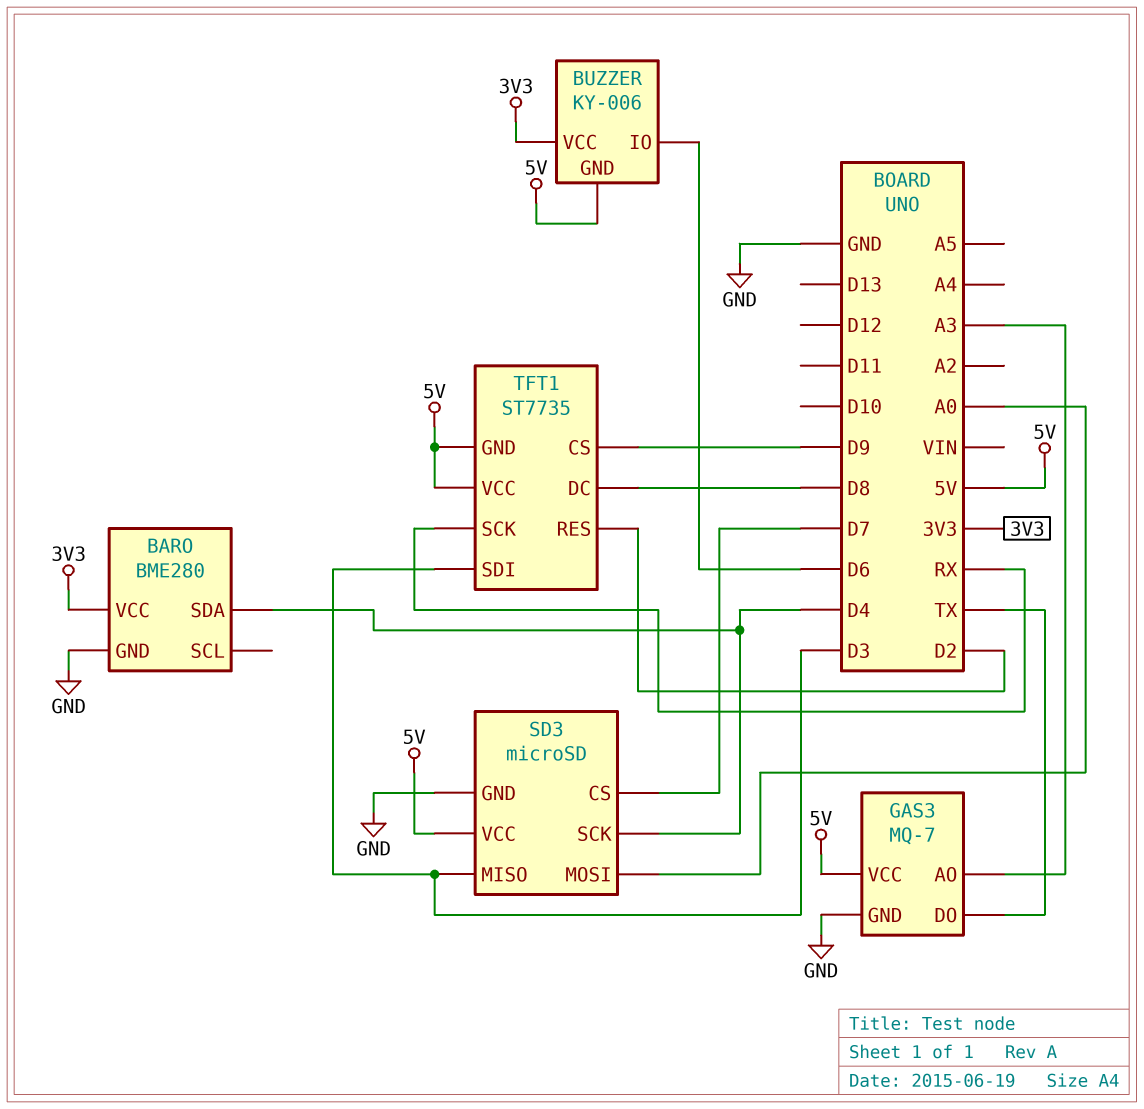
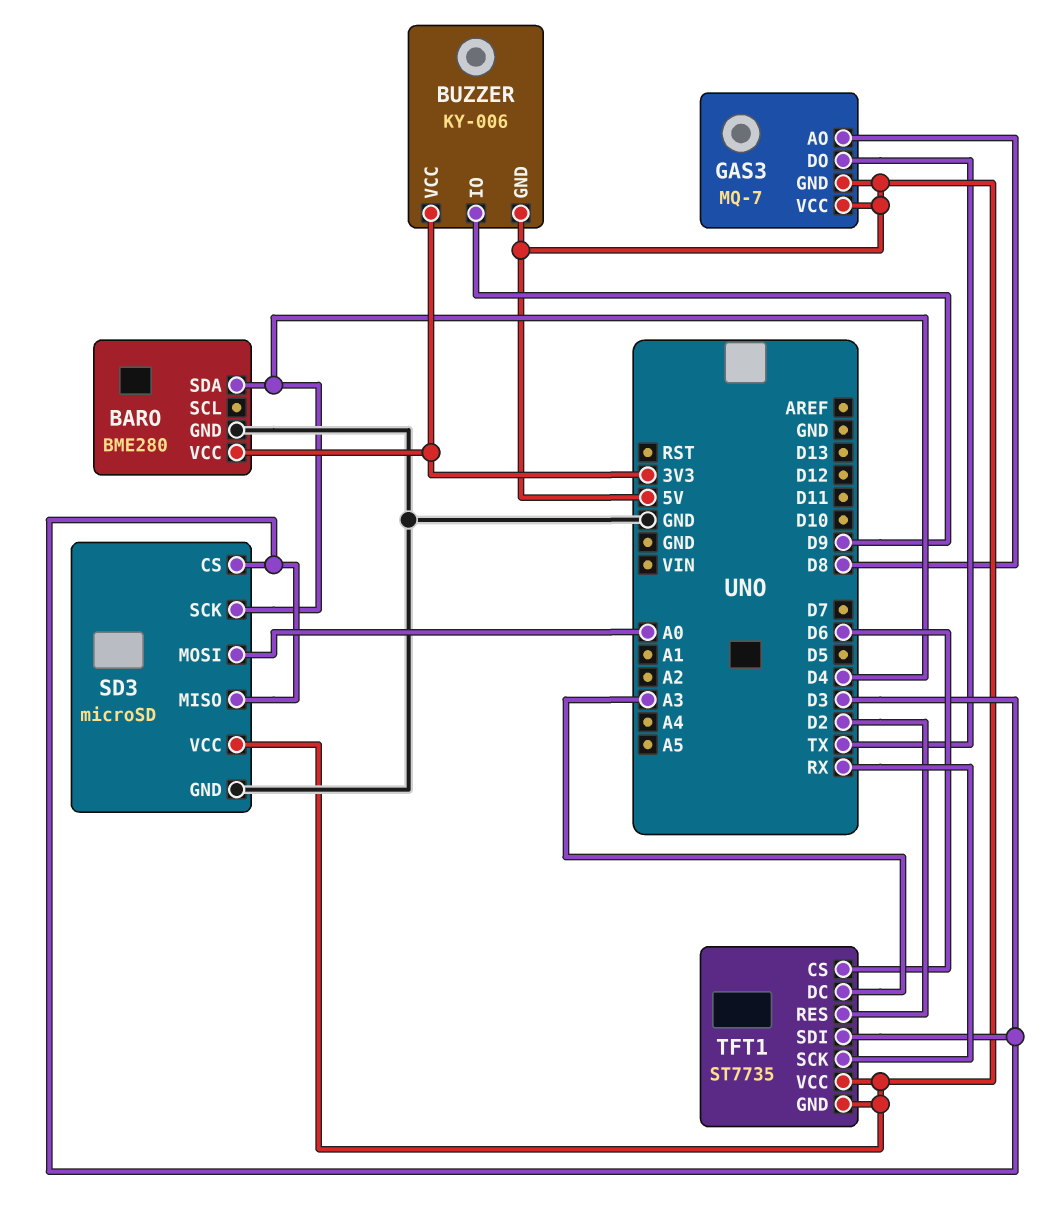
BUZZER pin IO: D6 -> D9
GAS3 pin AO: A3 -> D8
GAS3 pin GND: GND -> 5V
SD3 pin CS: D7 -> D3
TFT1 pin CS: D9 -> D6
TFT1 pin DC: D8 -> A3

